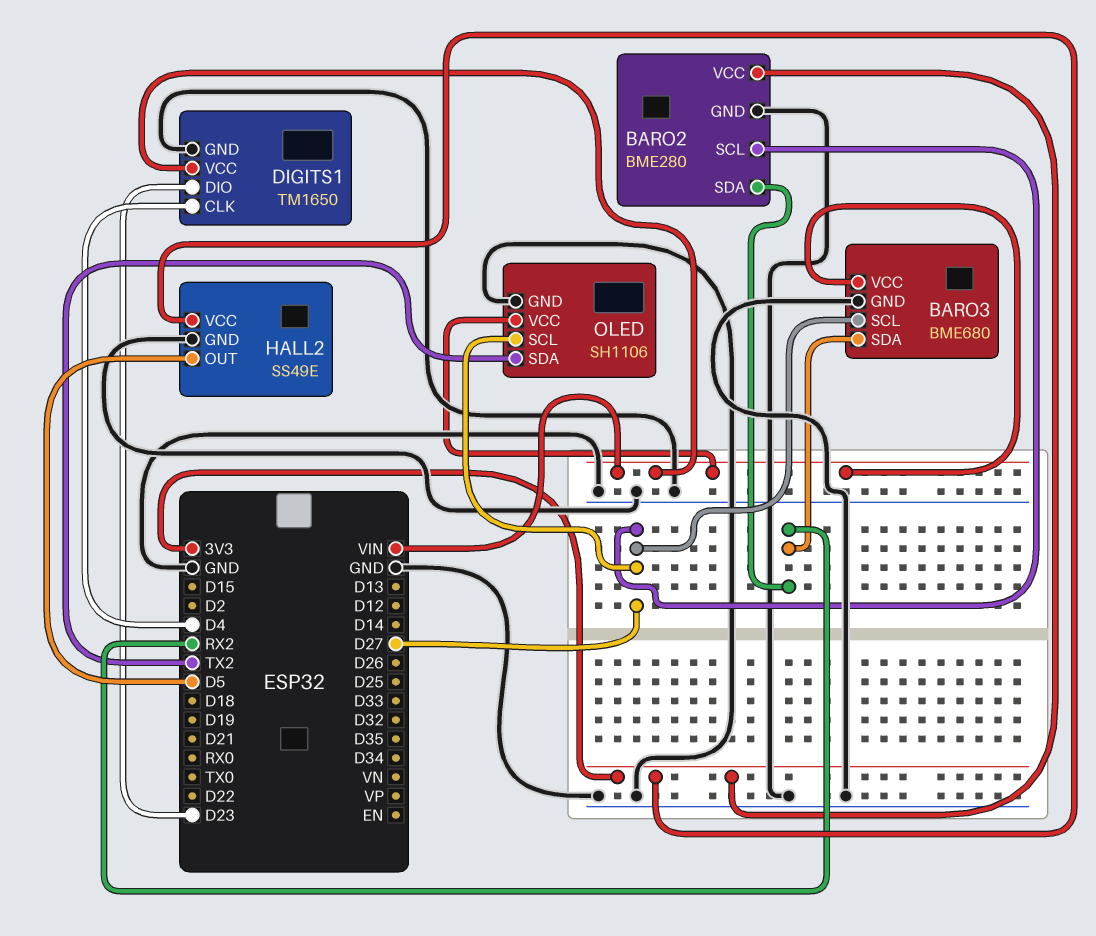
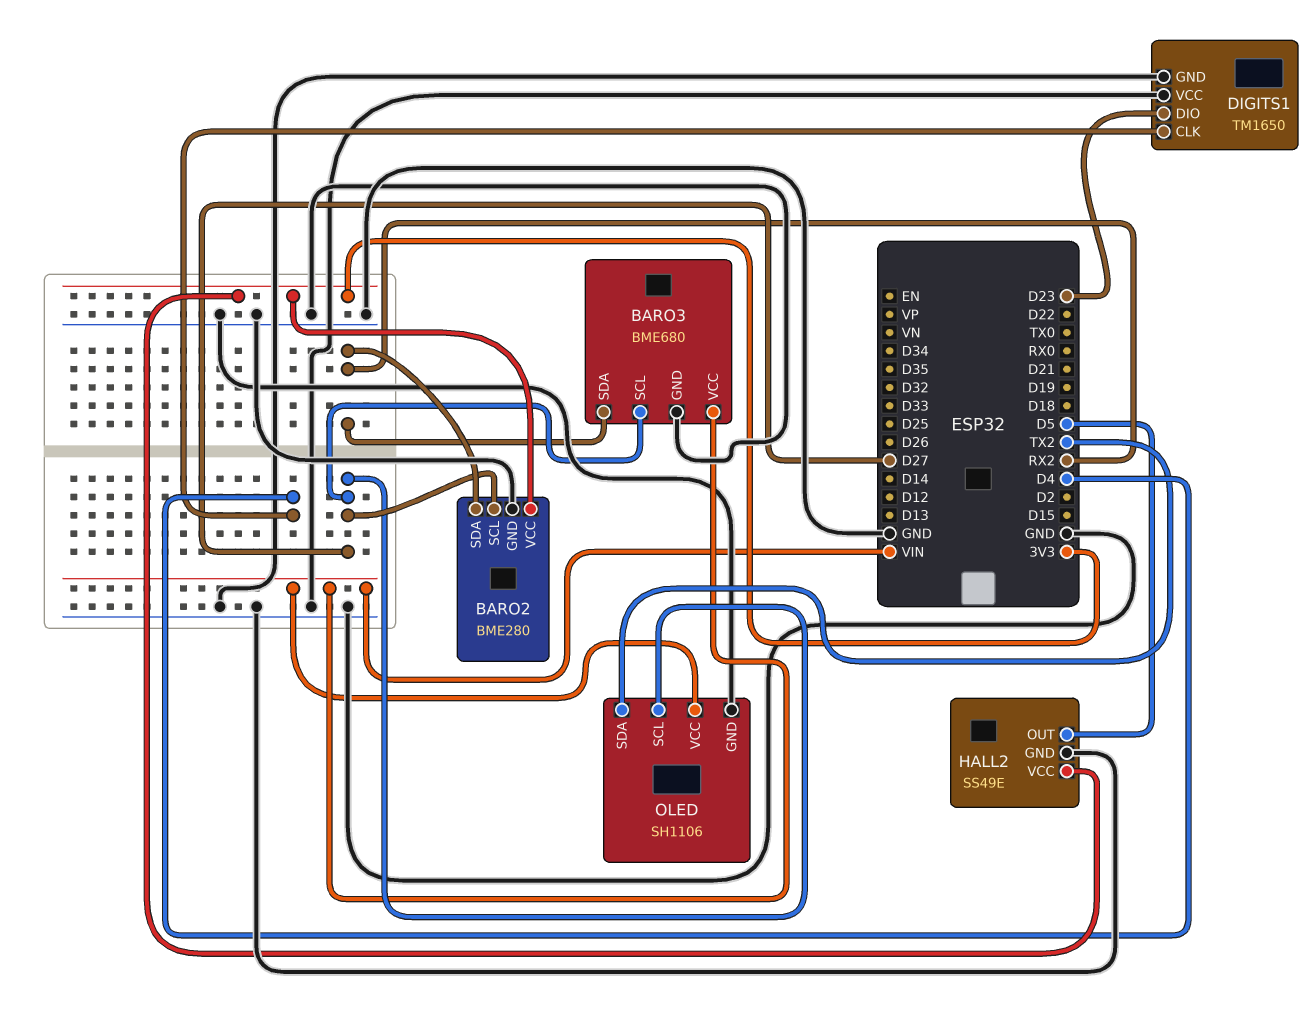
DIGITS1 pin VCC: VIN -> GND

